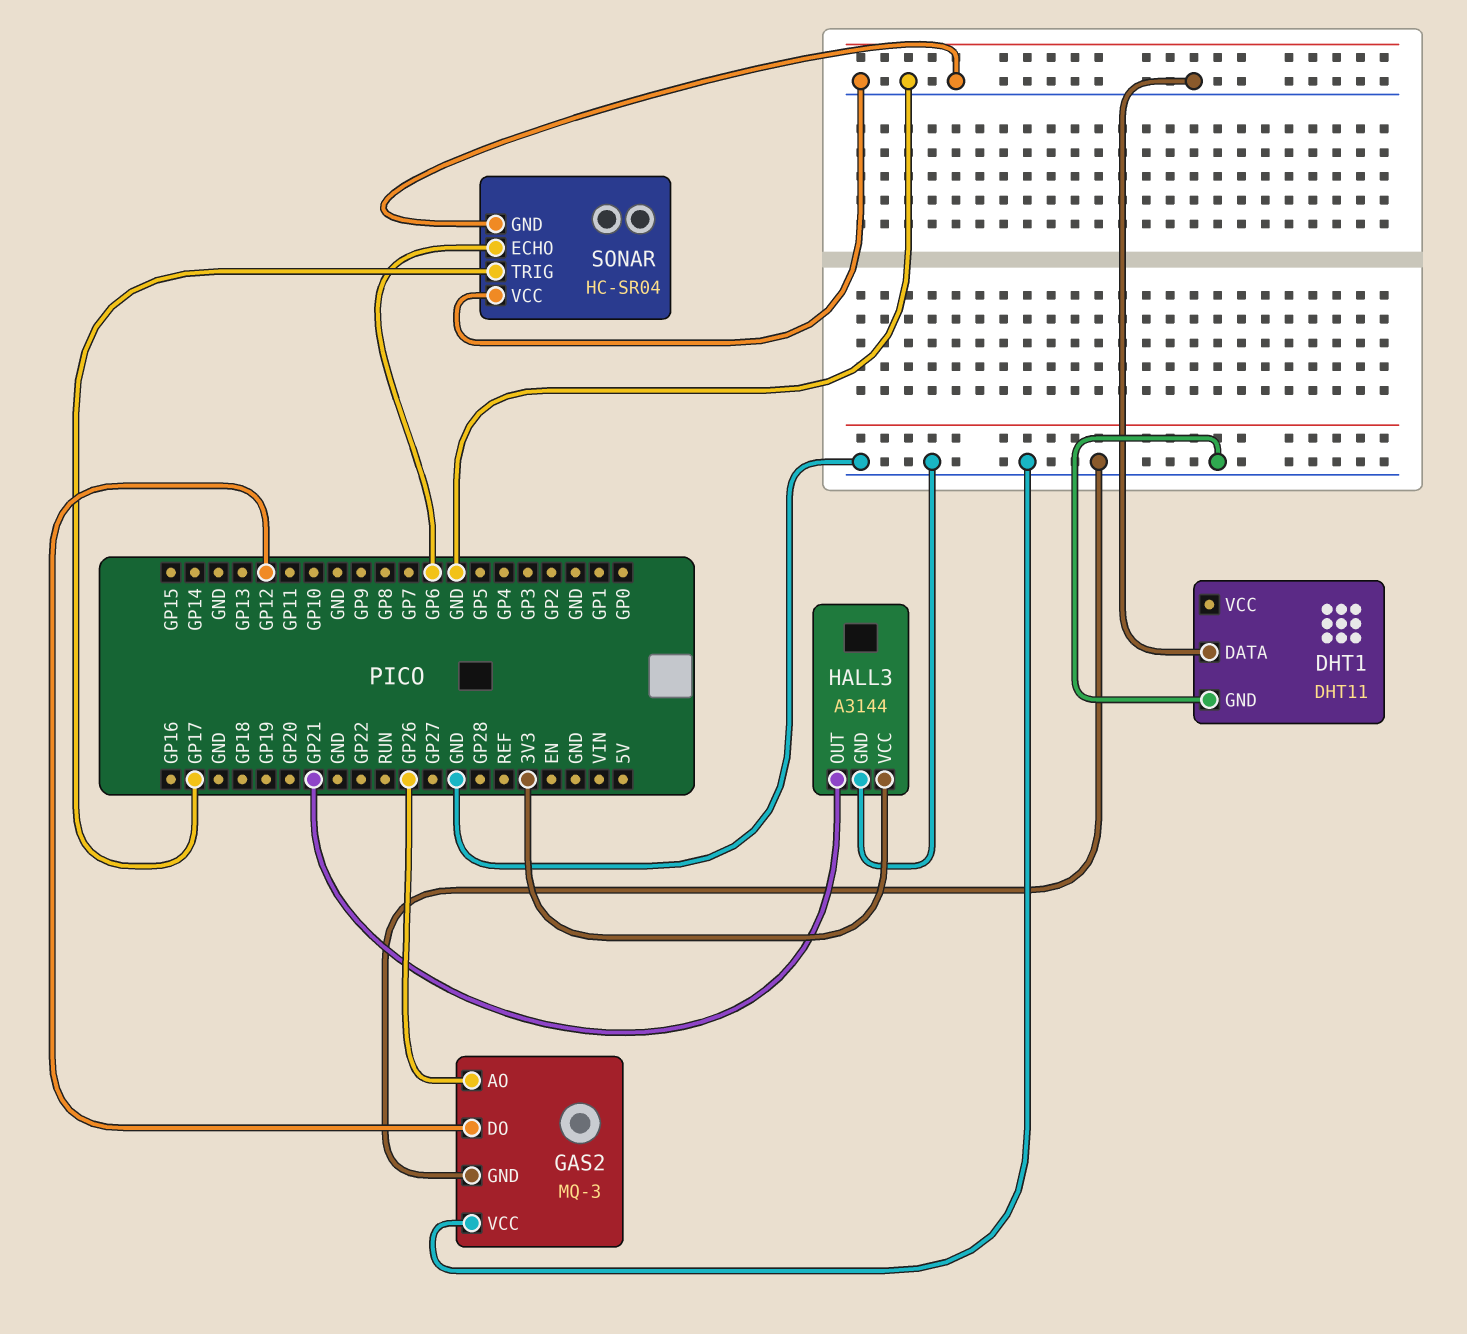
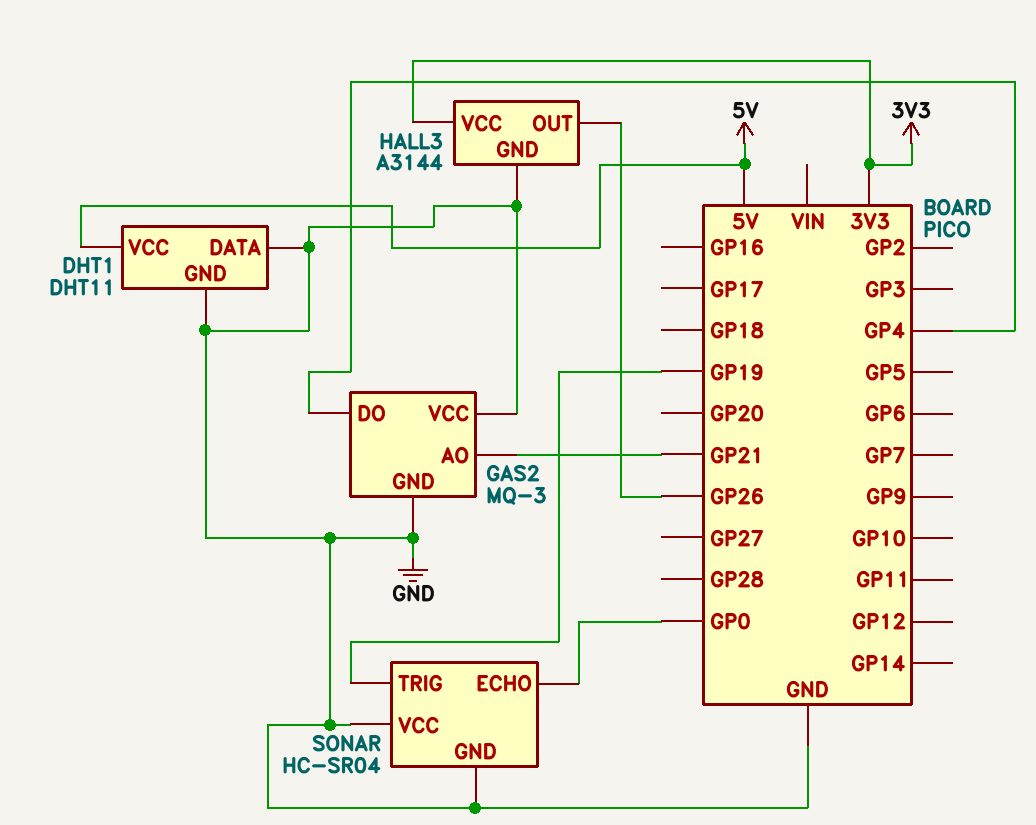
DHT1 pin VCC: none -> 5V
GAS2 pin AO: GP26 -> GP21
GAS2 pin DO: GP12 -> GP4
HALL3 pin OUT: GP21 -> GP26
SONAR pin ECHO: GP6 -> GP0
SONAR pin TRIG: GP17 -> GP19

